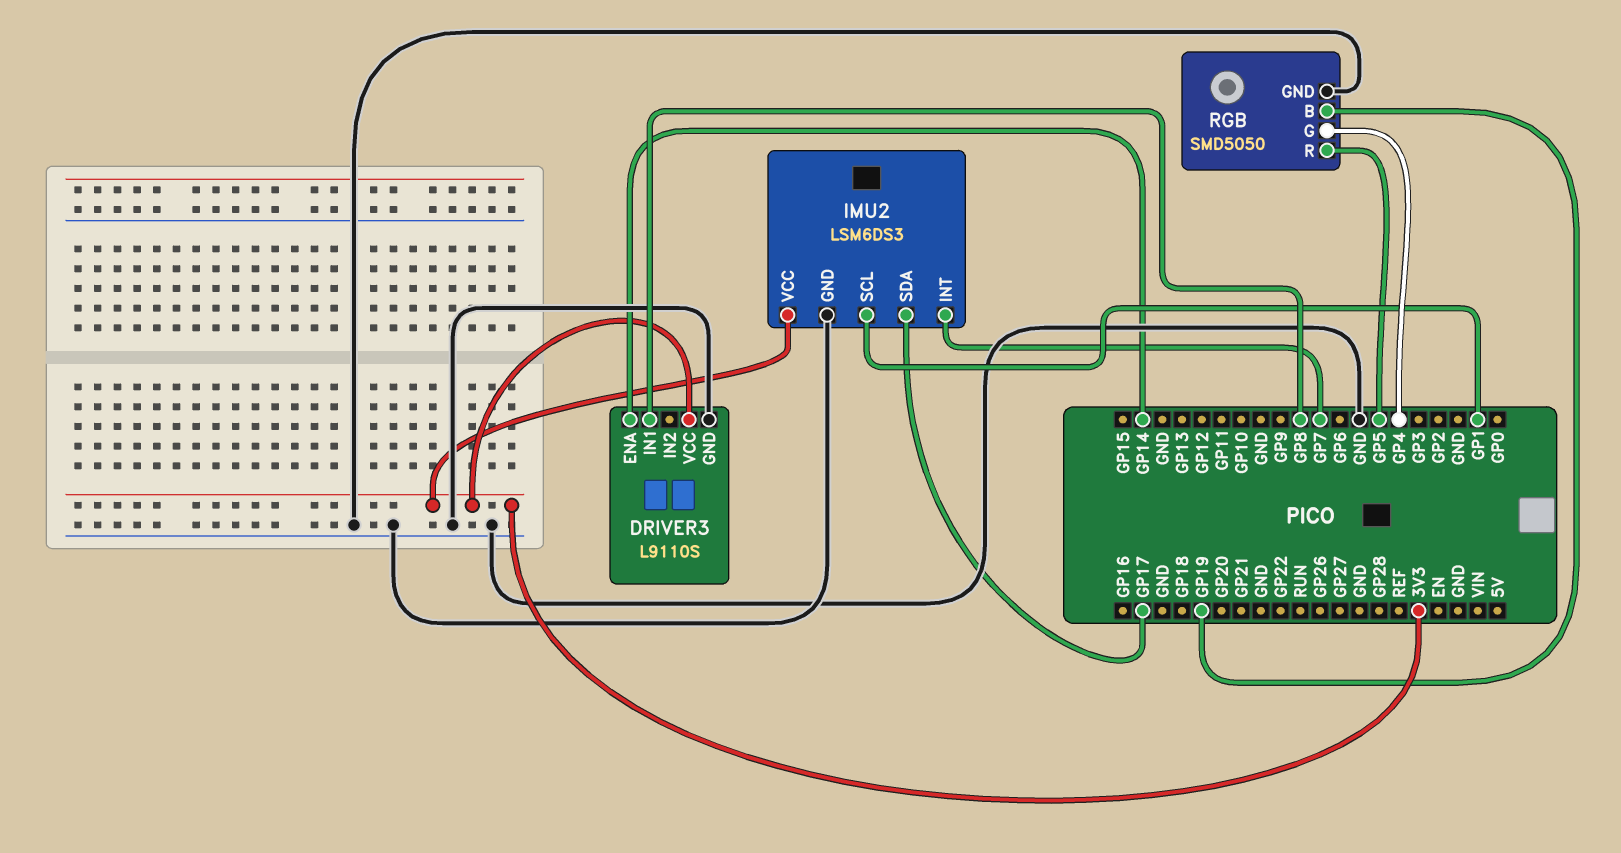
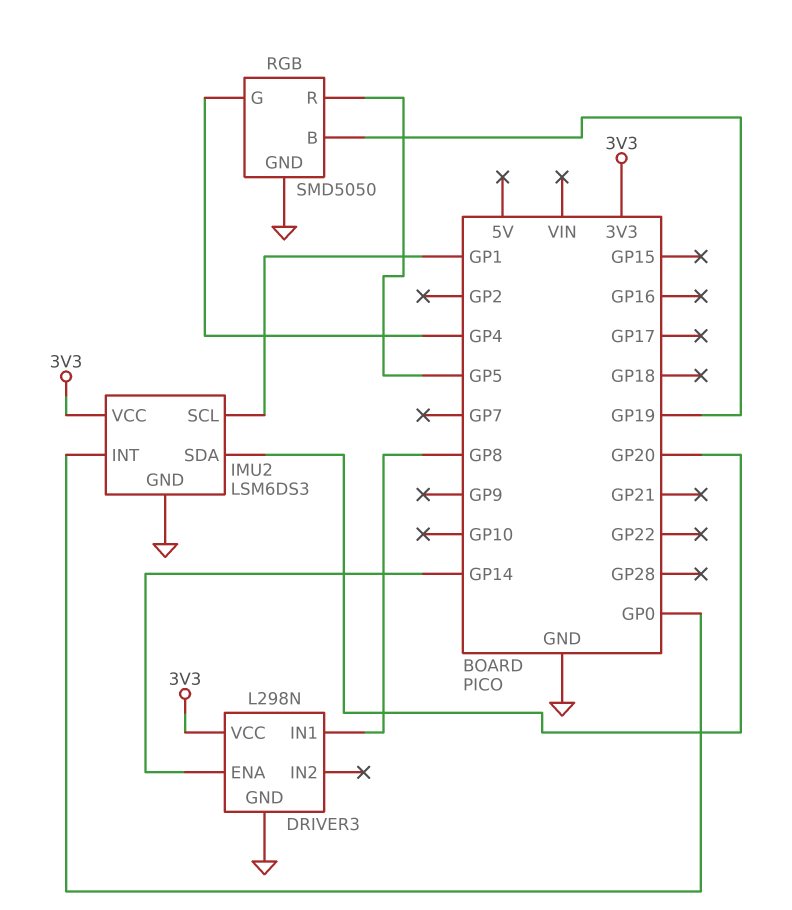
DRIVER3: L9110S -> L298N
IMU2 pin INT: GP7 -> GP0
IMU2 pin SDA: GP17 -> GP20

